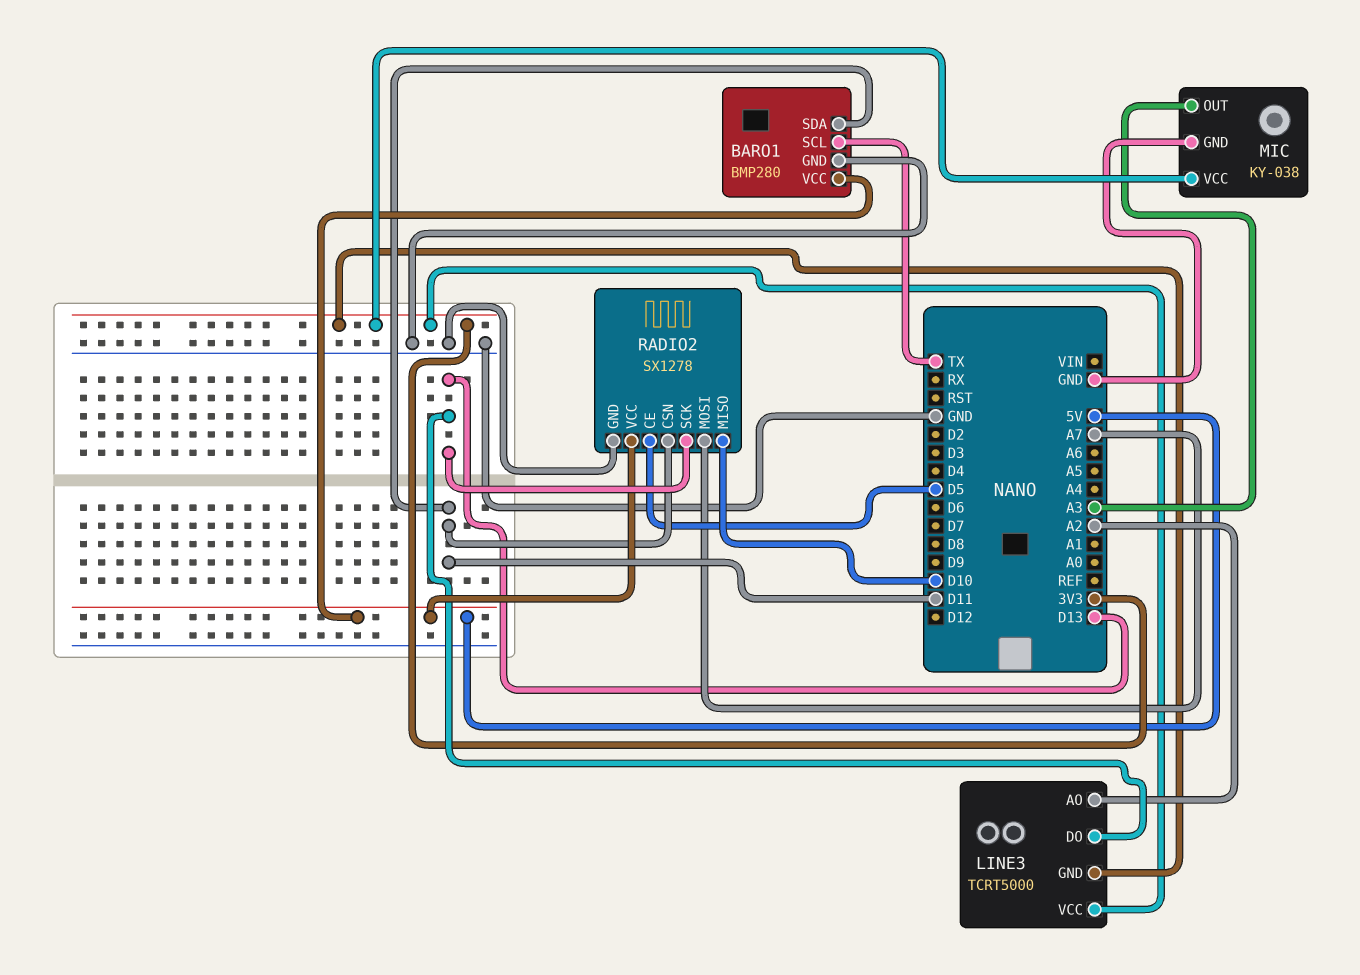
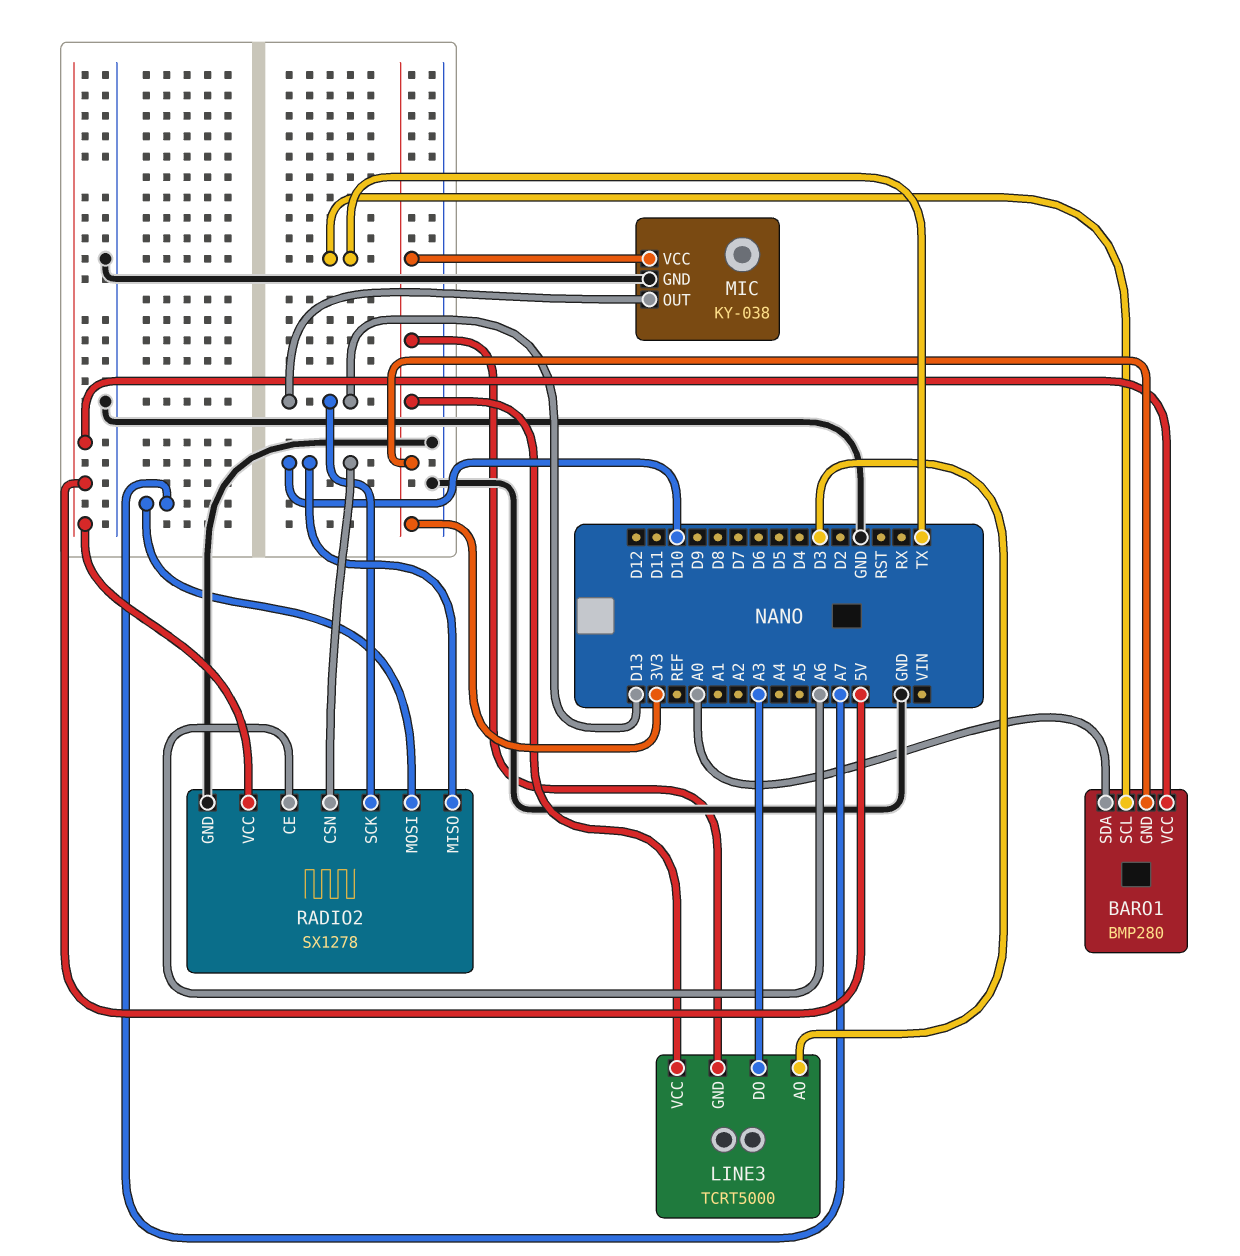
BARO1 pin GND: GND -> 3V3
BARO1 pin SDA: D11 -> A0
LINE3 pin AO: A2 -> D3
LINE3 pin DO: D13 -> A3
MIC pin OUT: A3 -> D13
RADIO2 pin CE: D5 -> A6
RADIO2 pin CSN: D11 -> D10

